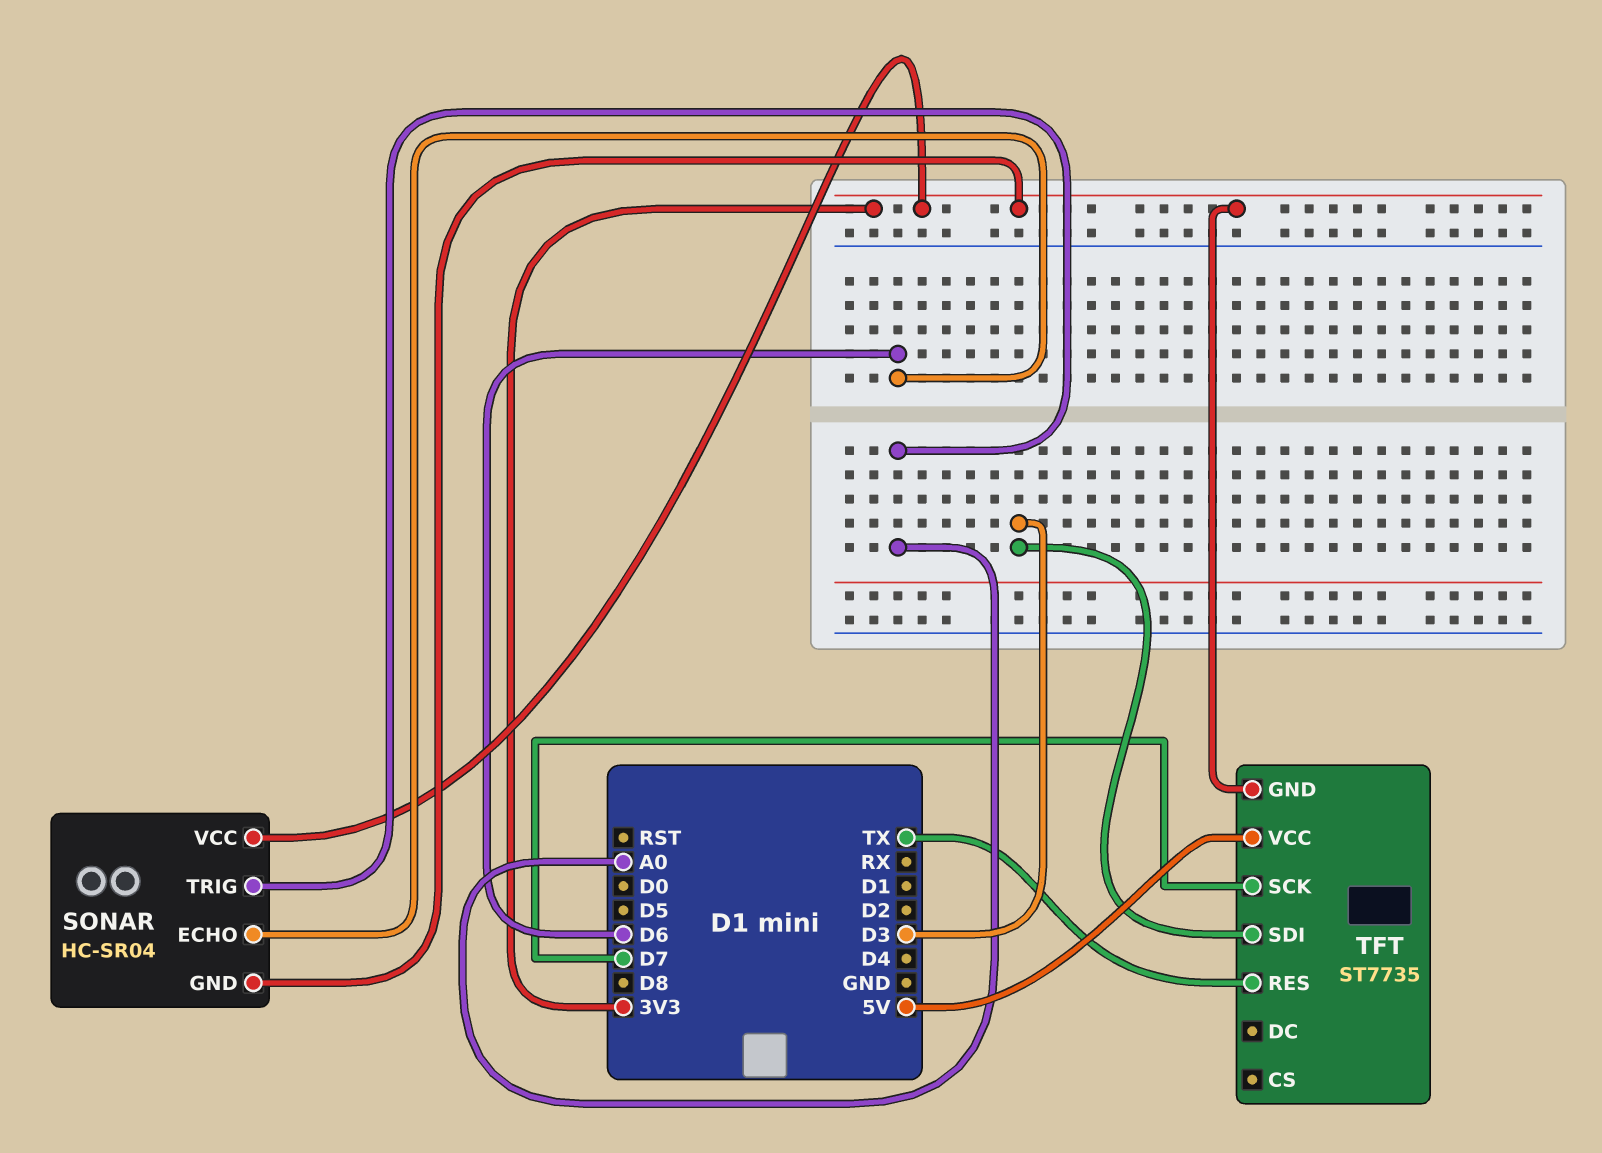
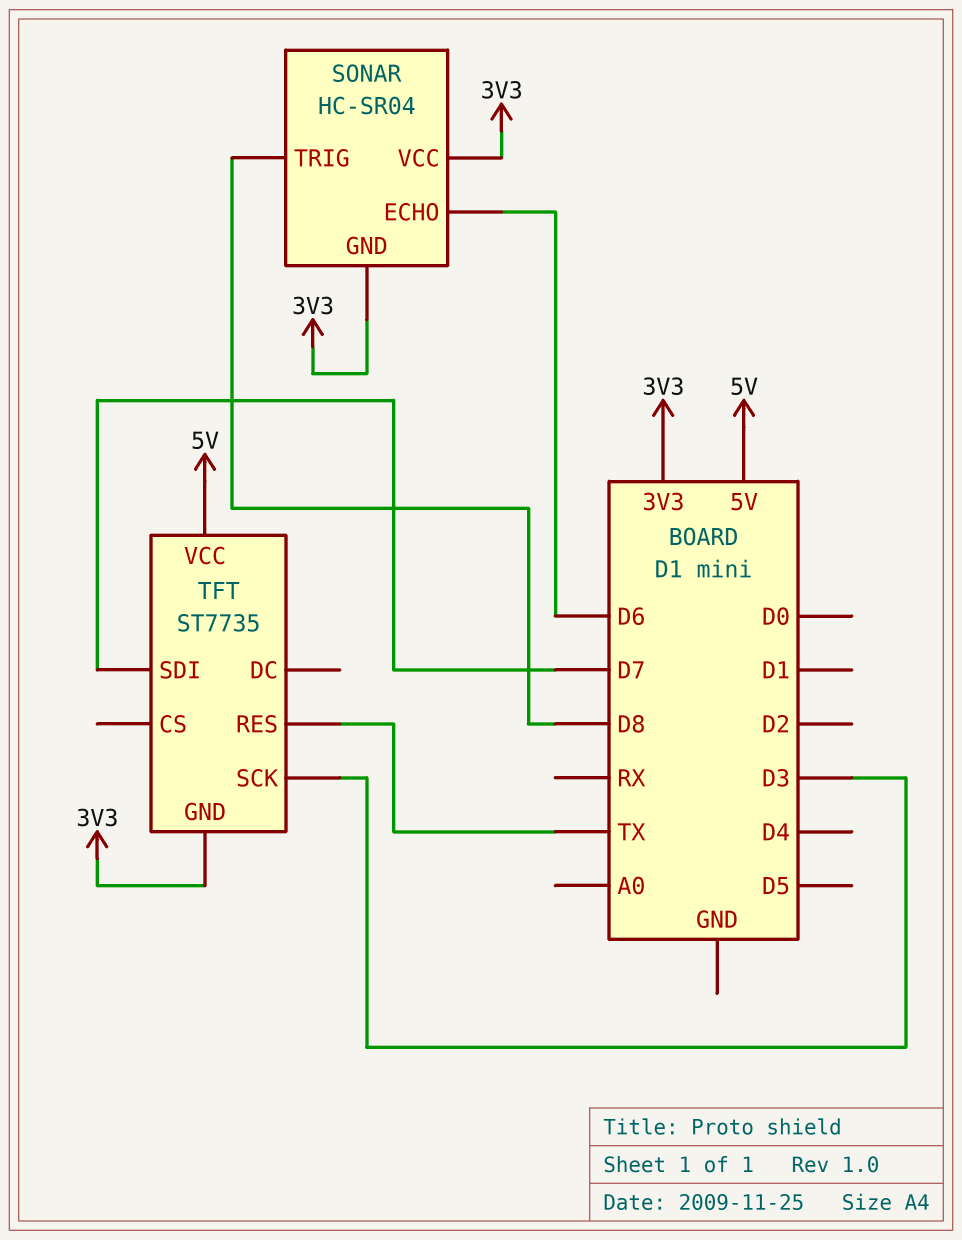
SONAR pin TRIG: A0 -> D8
TFT pin SCK: D7 -> D3
TFT pin SDI: D3 -> D7

